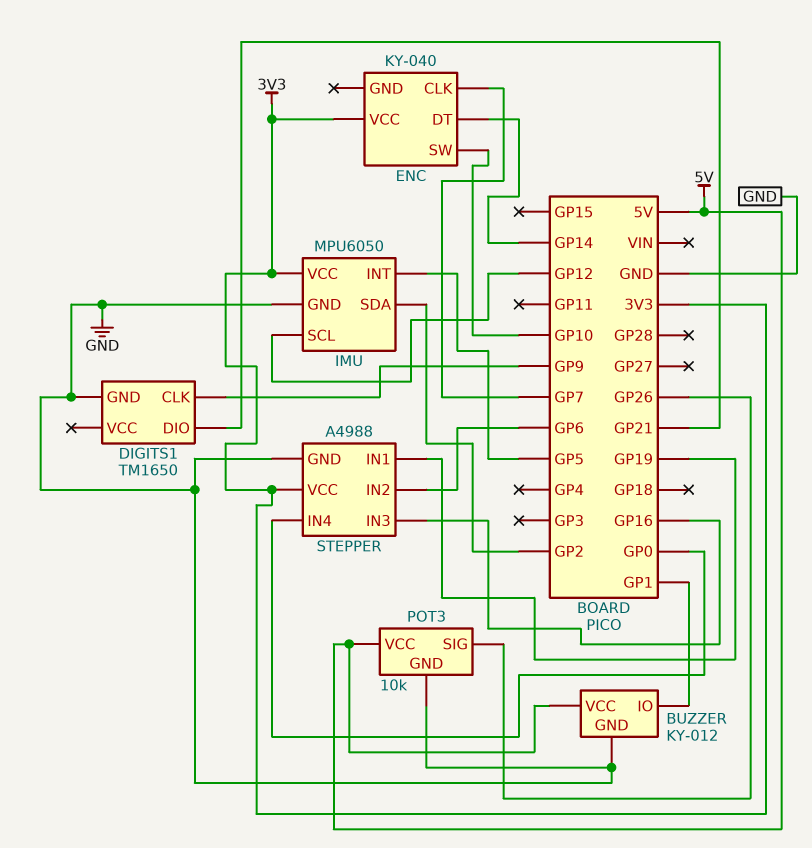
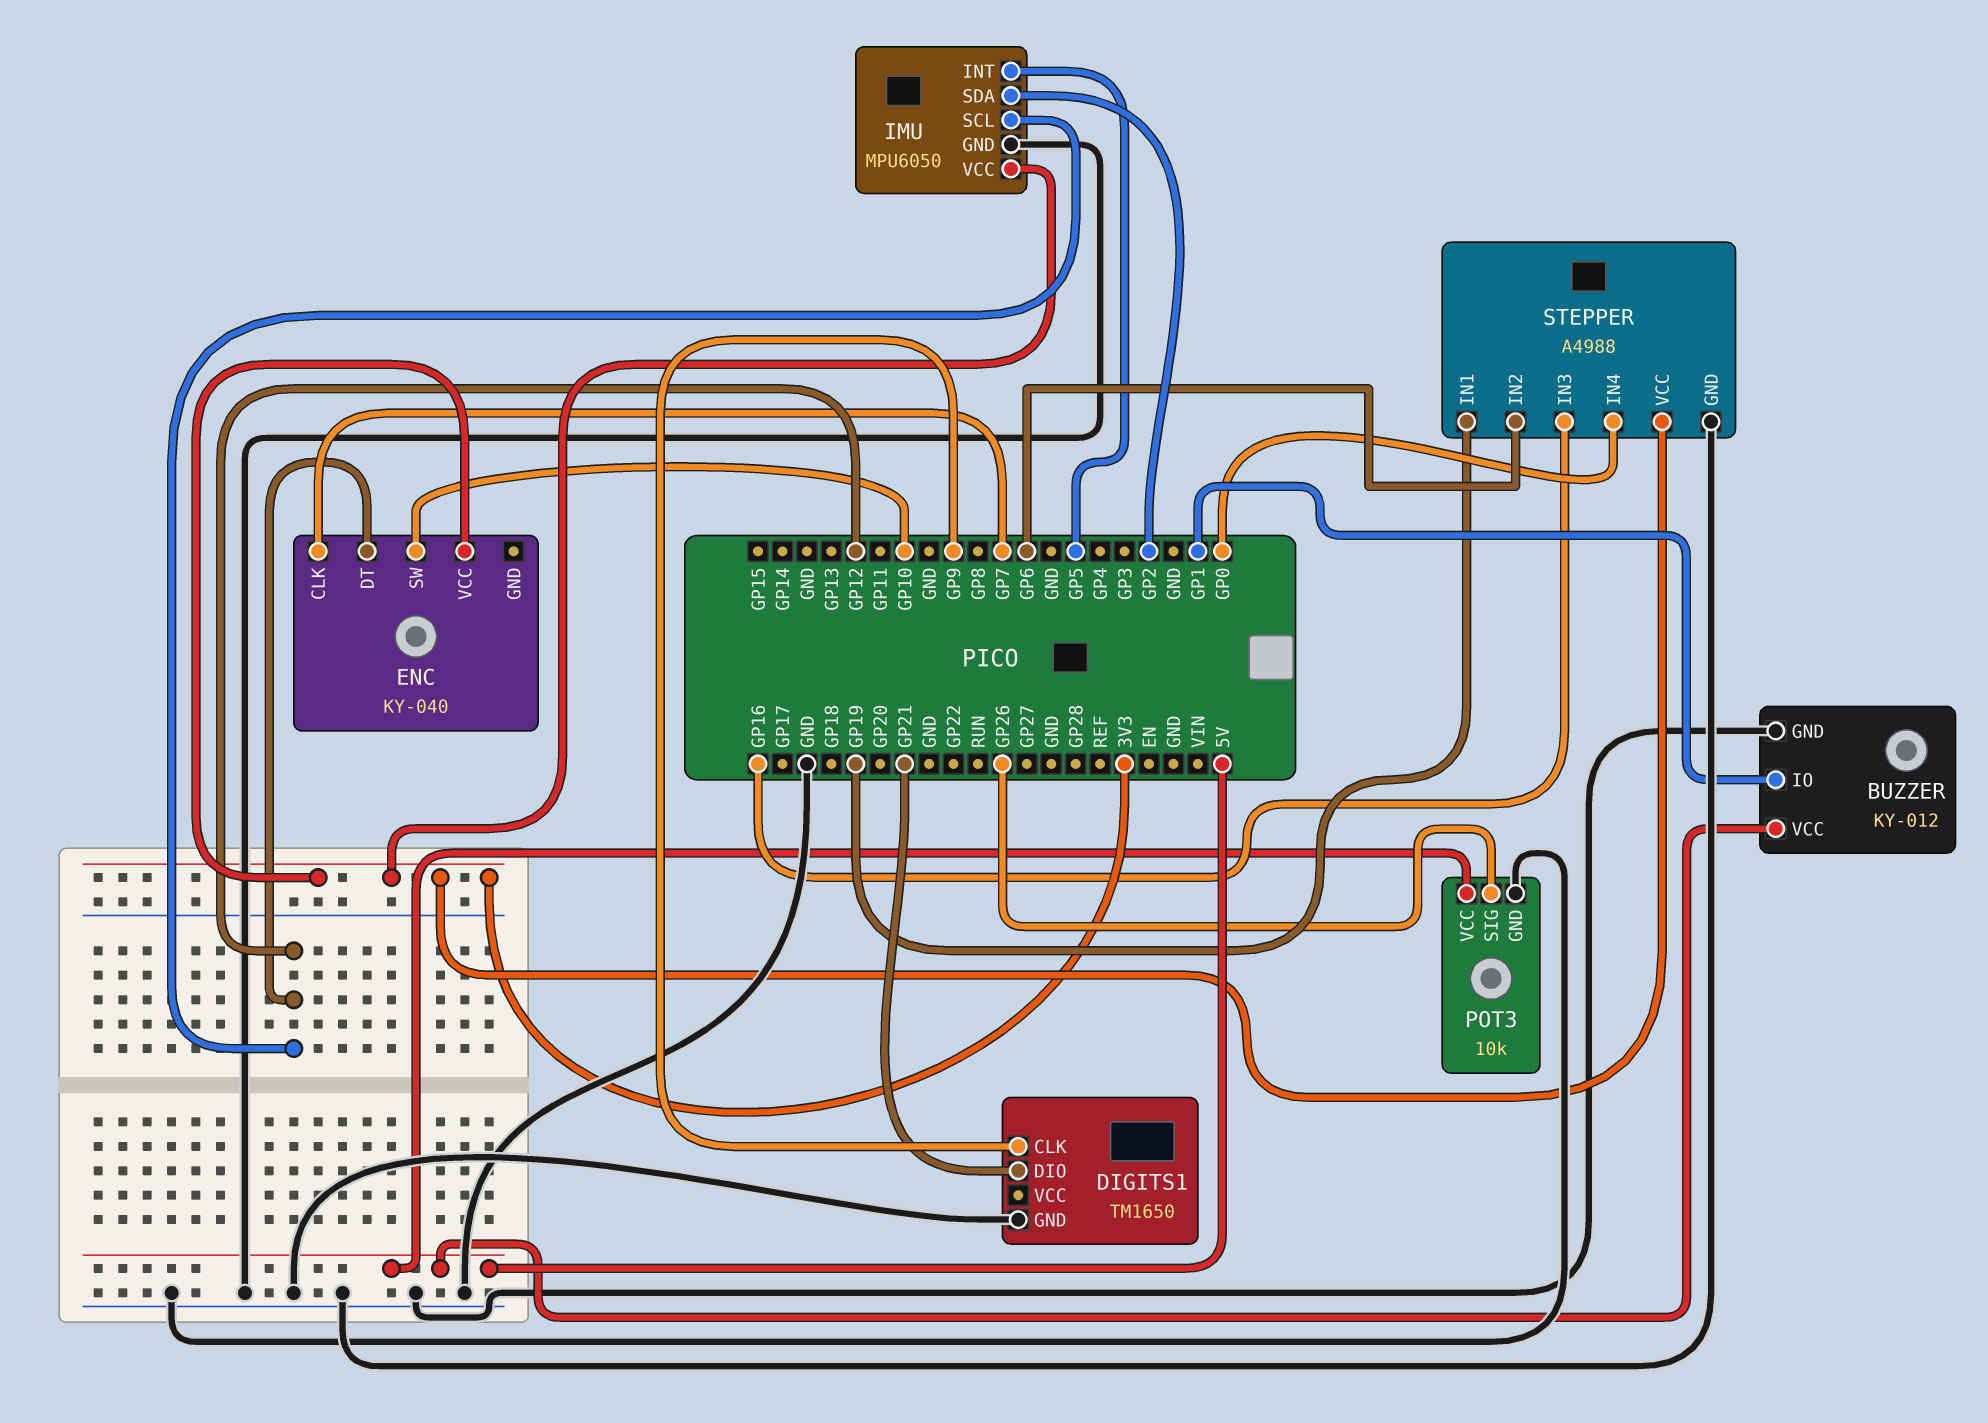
ENC pin DT: GP14 -> GP12

